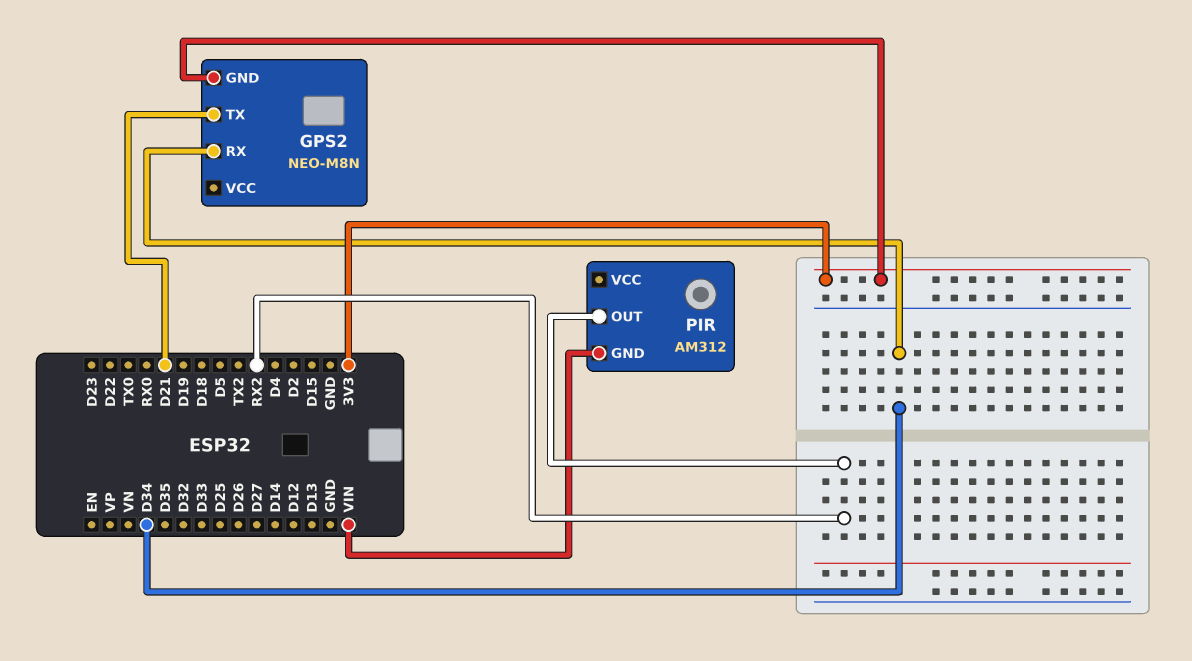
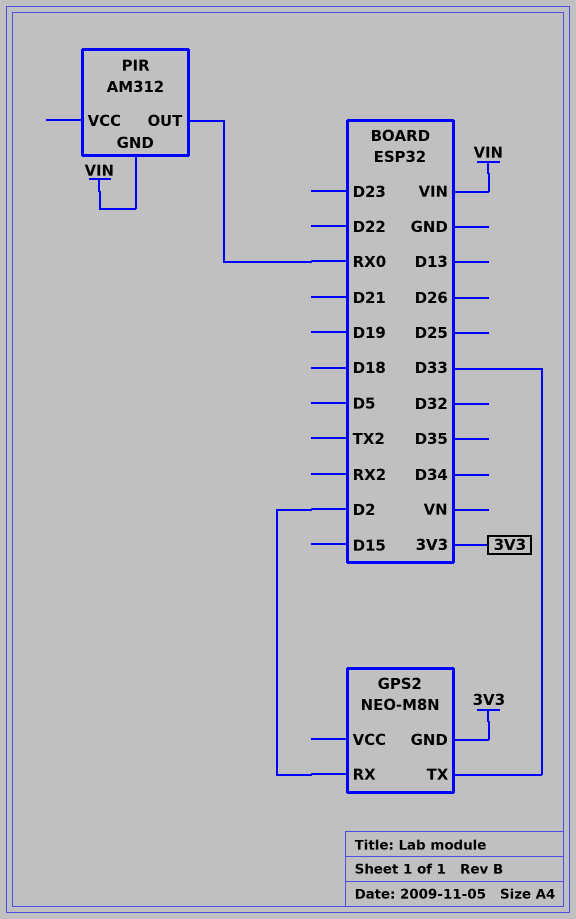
GPS2 pin RX: D34 -> D2
GPS2 pin TX: D21 -> D33
PIR pin OUT: RX2 -> RX0

